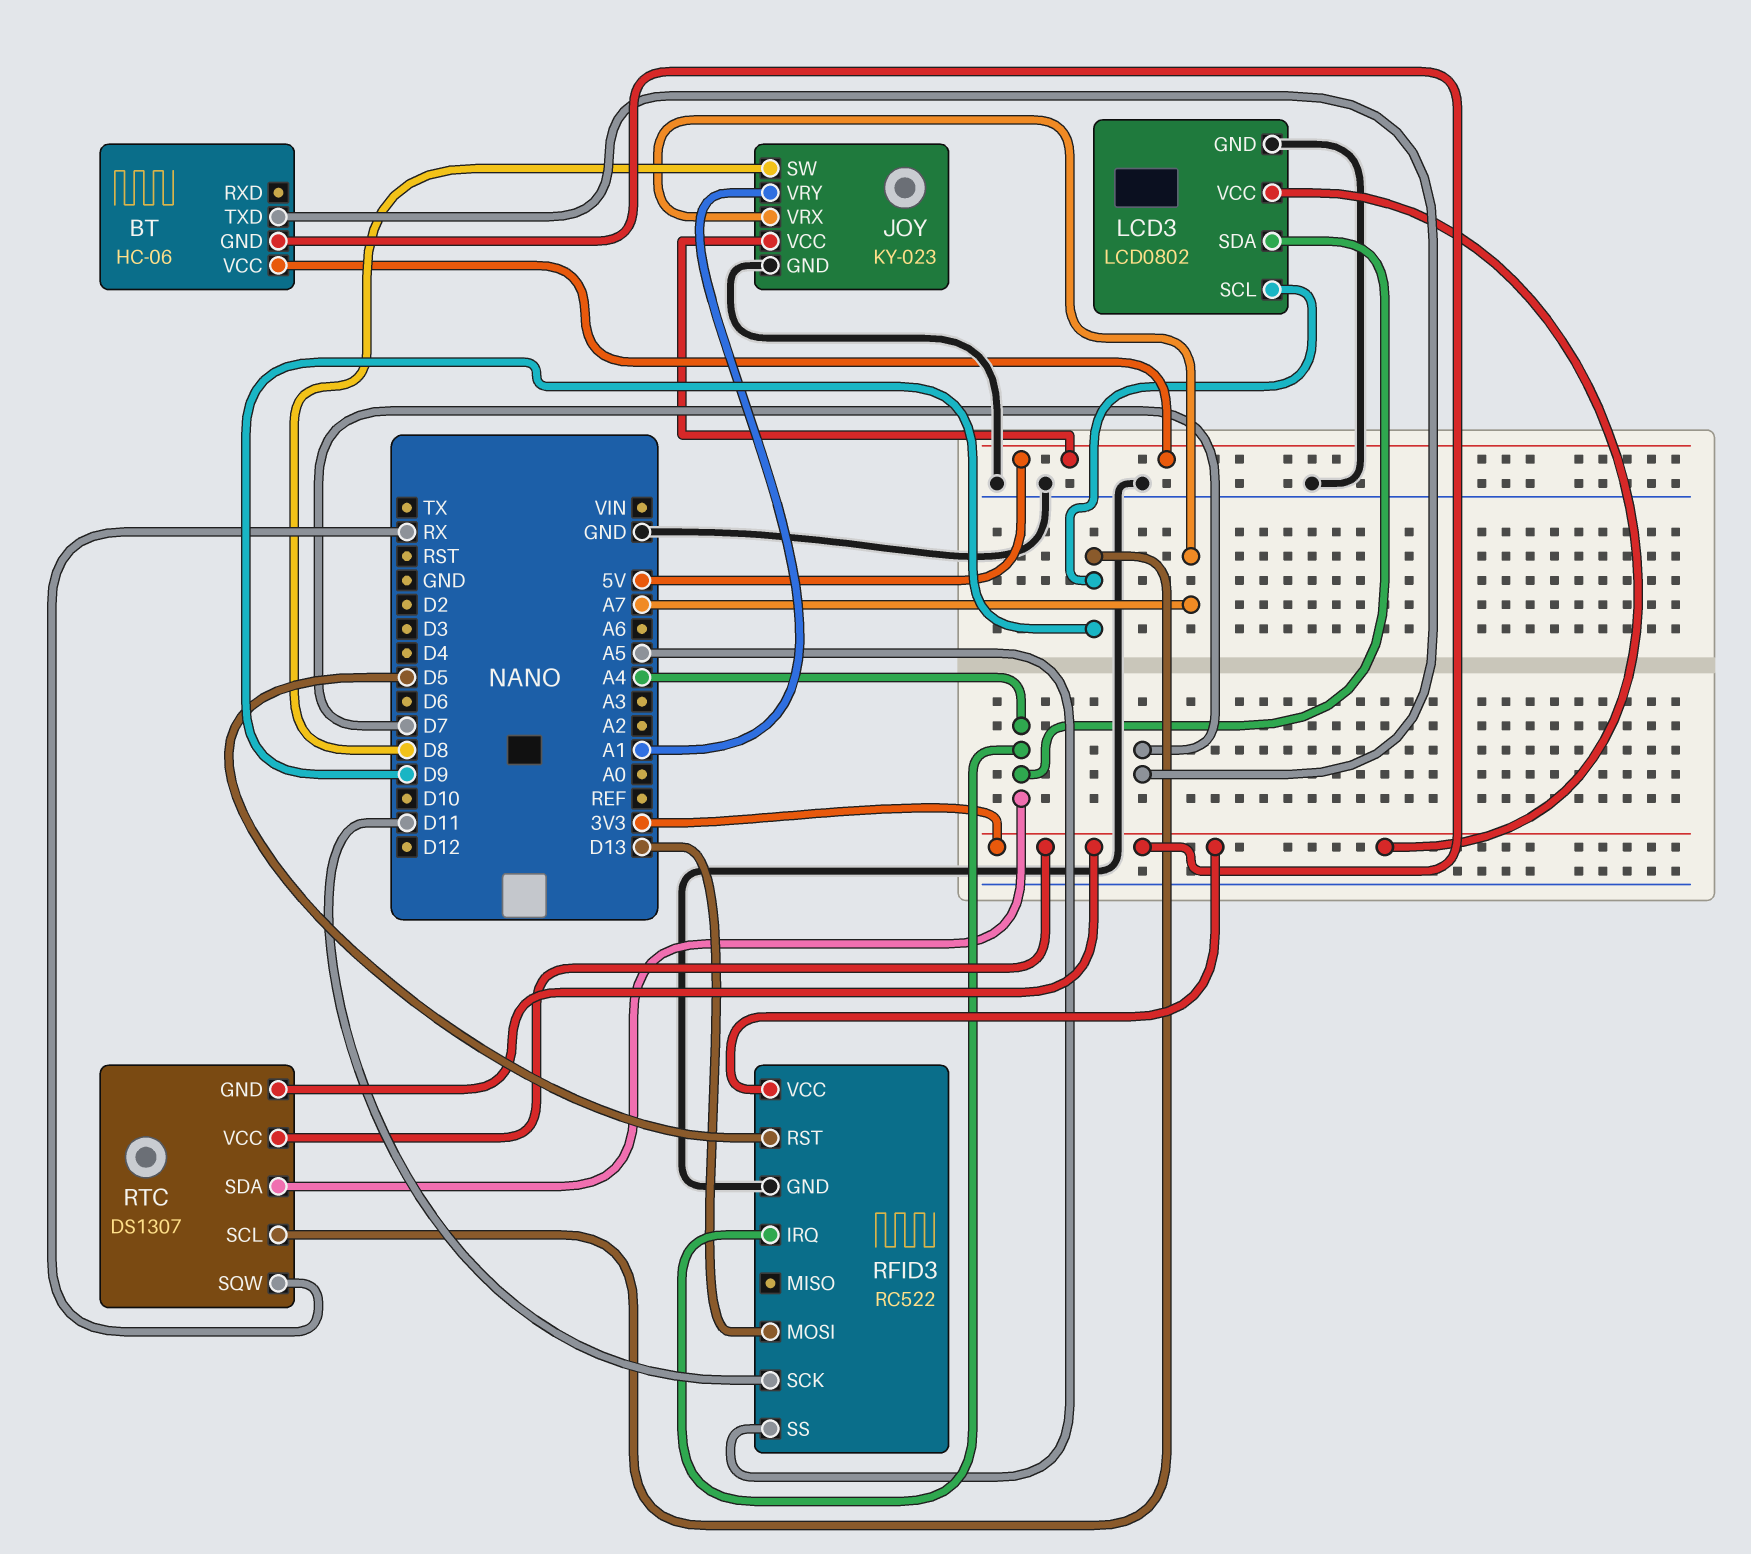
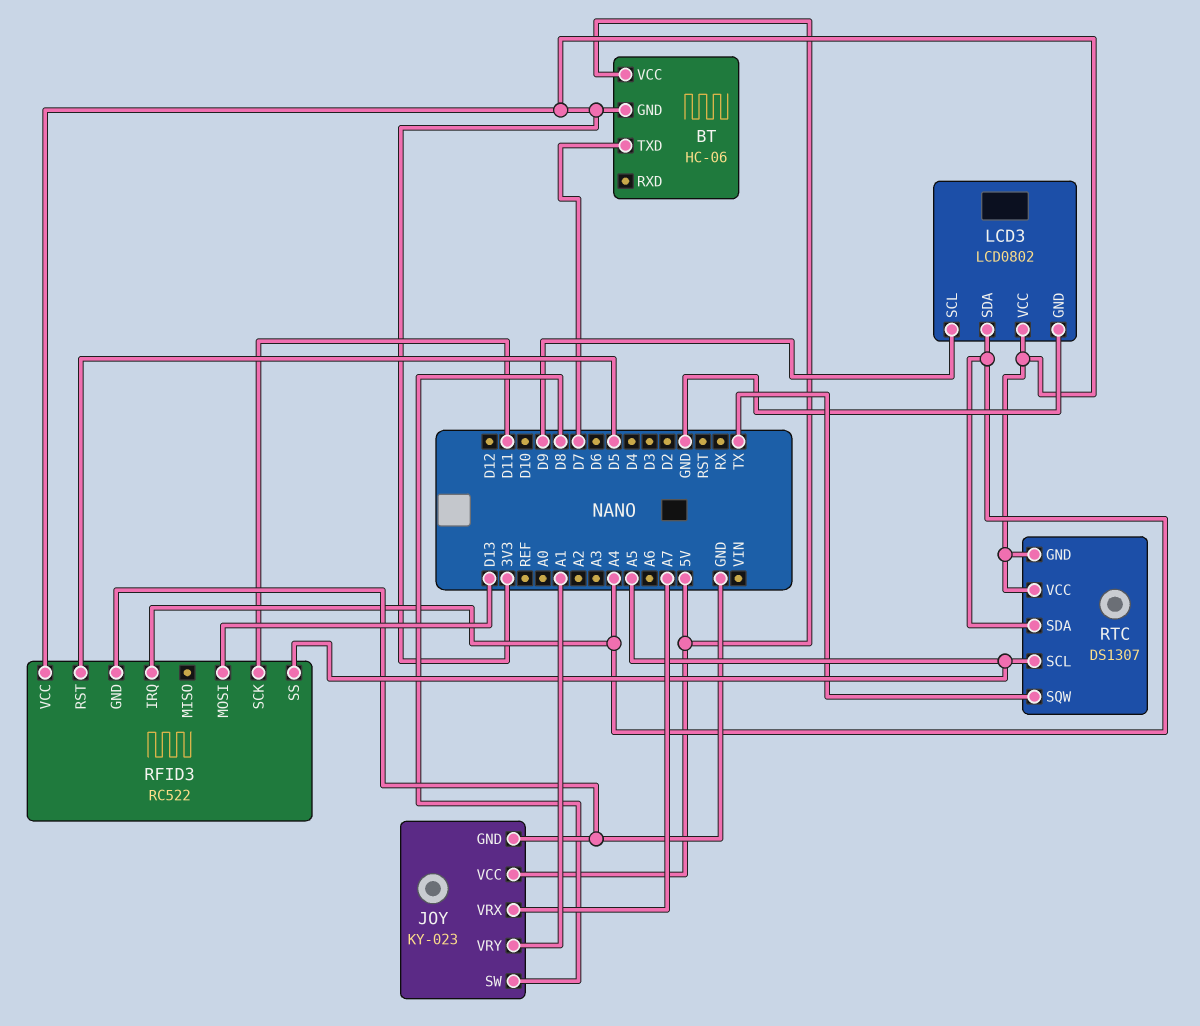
RTC pin SCL: D9 -> A5
RTC pin SQW: RX -> TX

